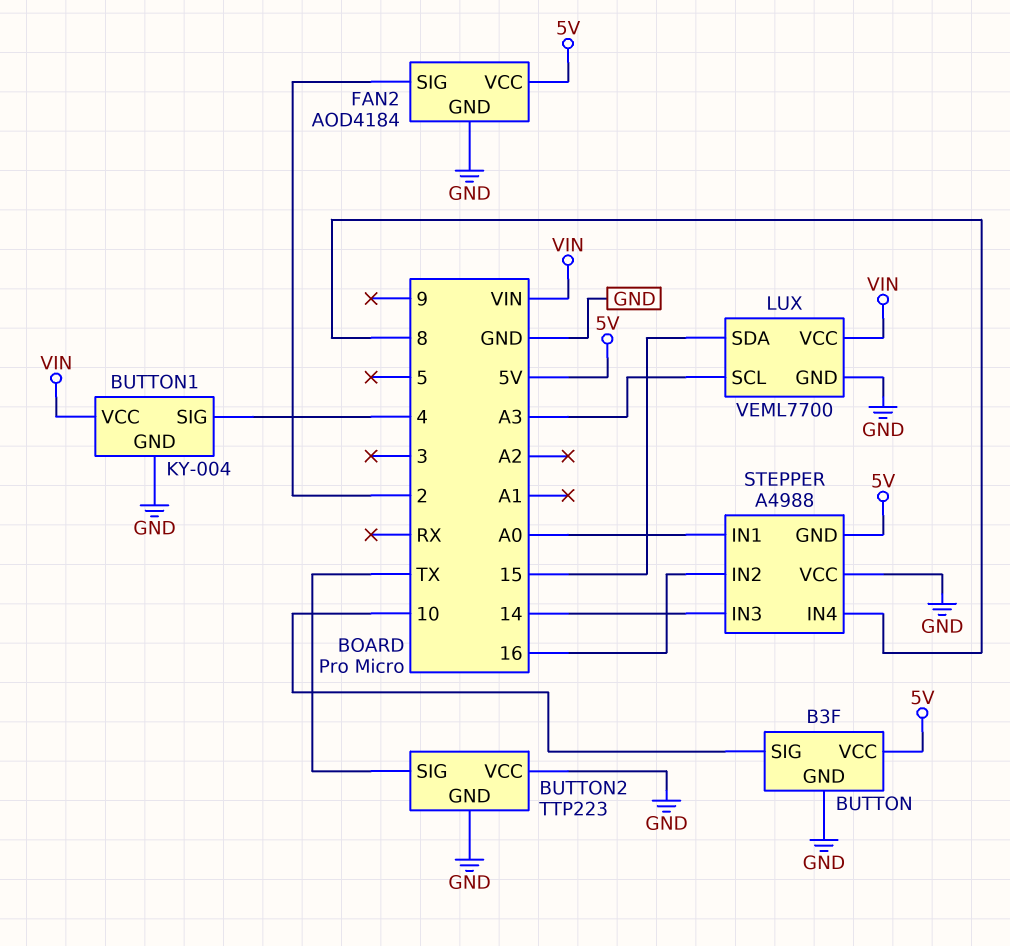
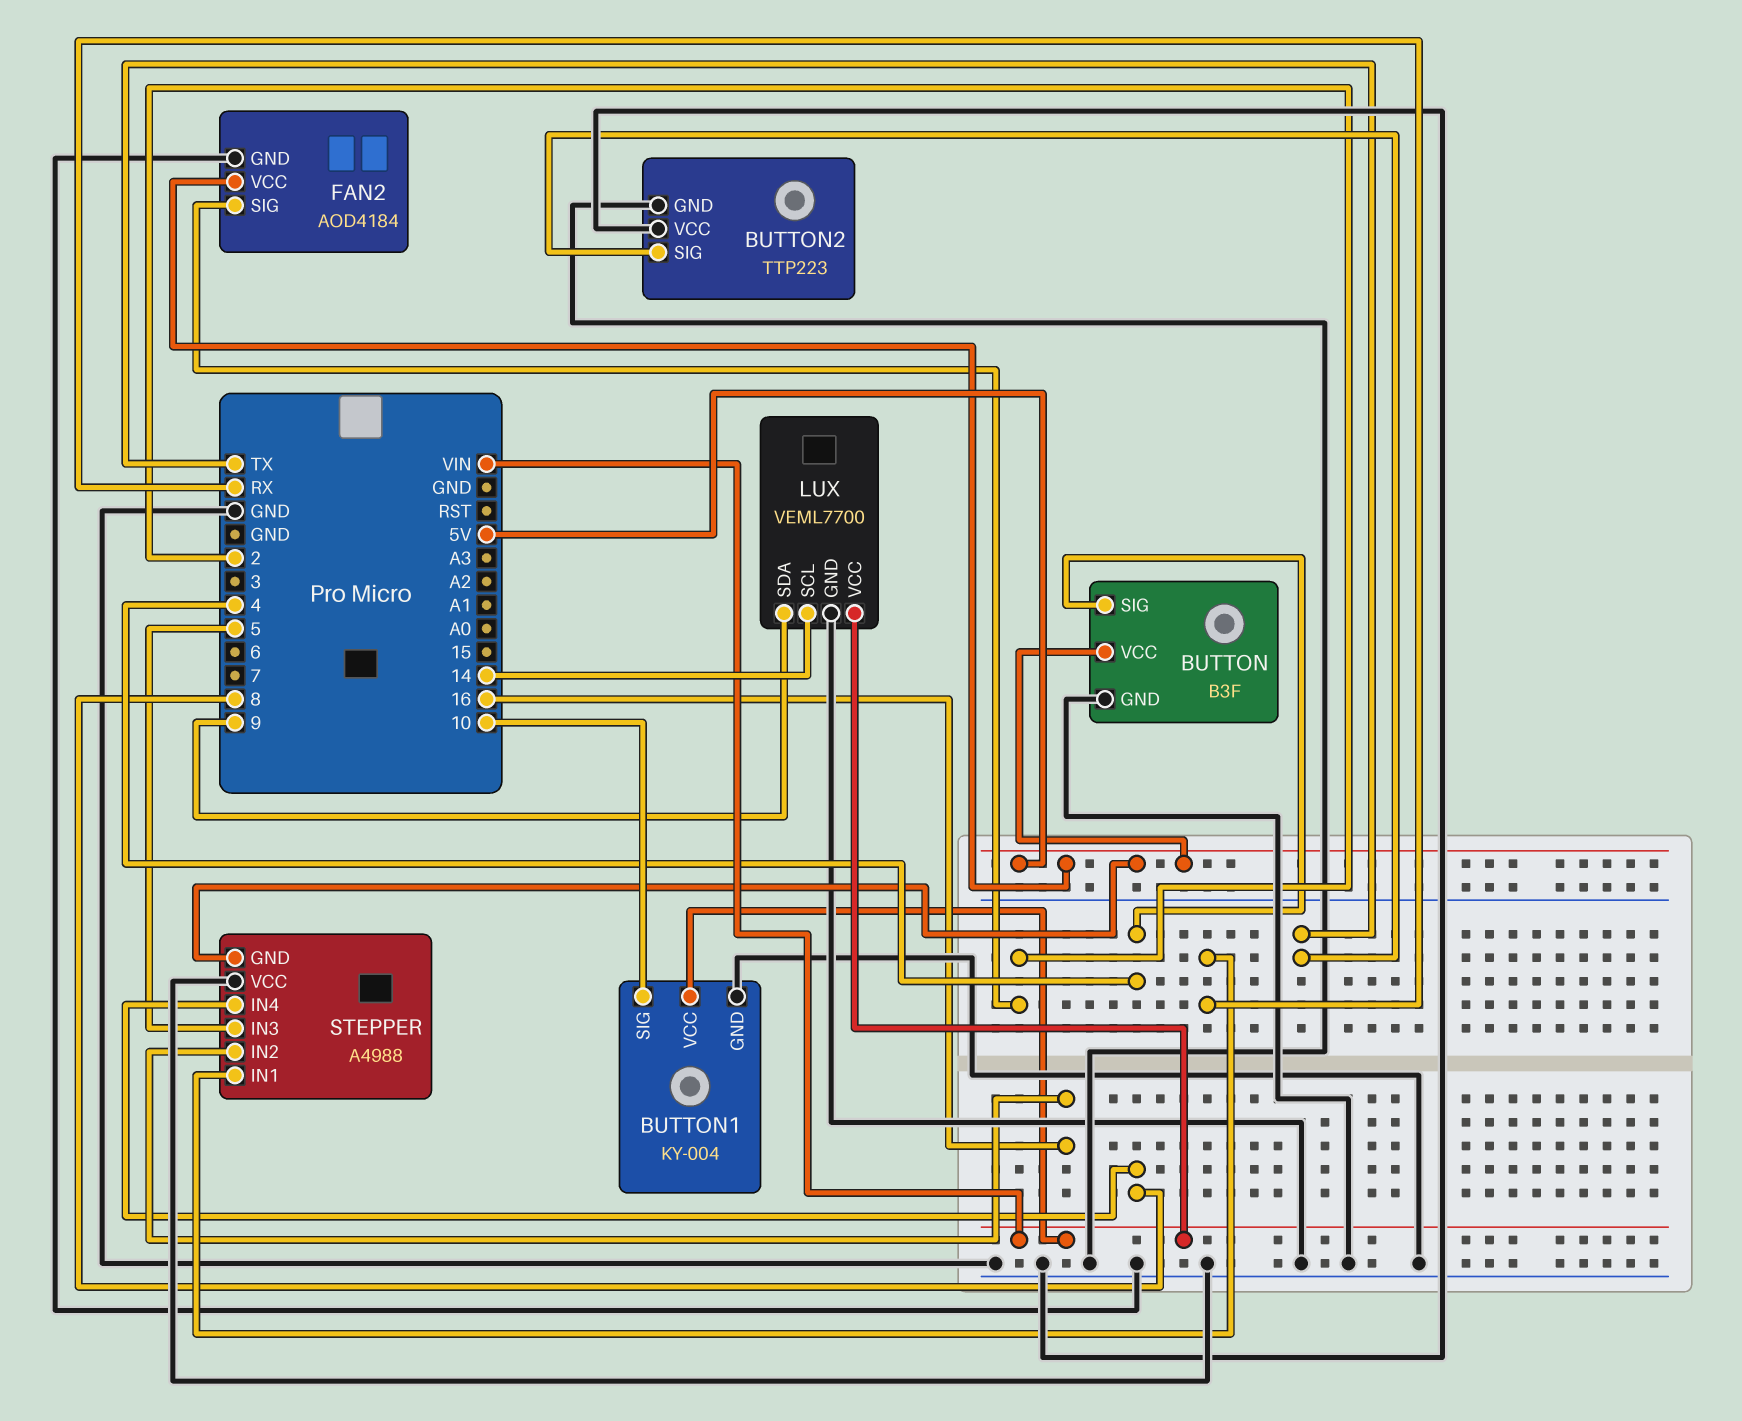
BUTTON pin SIG: 10 -> 4
BUTTON1 pin SIG: 4 -> 10
LUX pin SCL: A3 -> 14
LUX pin SDA: 15 -> 9
STEPPER pin IN1: A0 -> RX
STEPPER pin IN3: 14 -> 5

